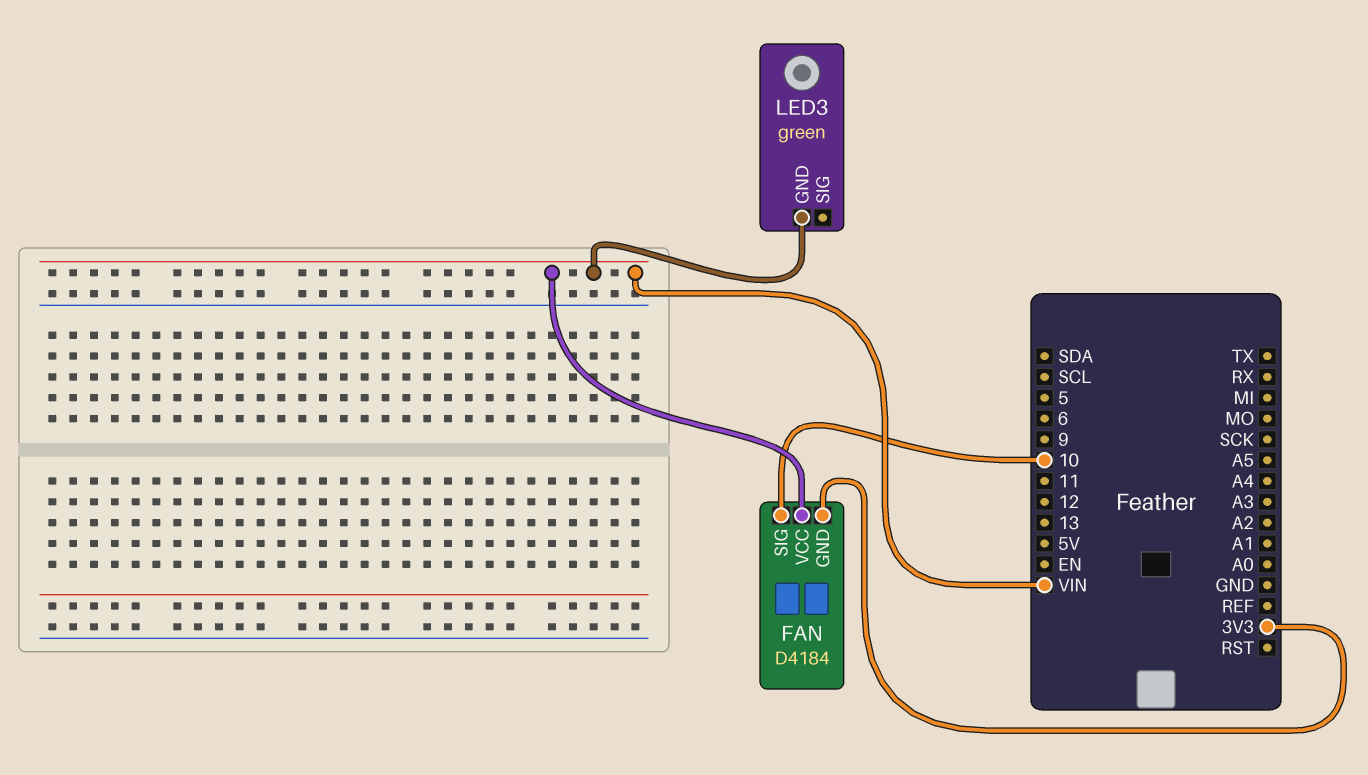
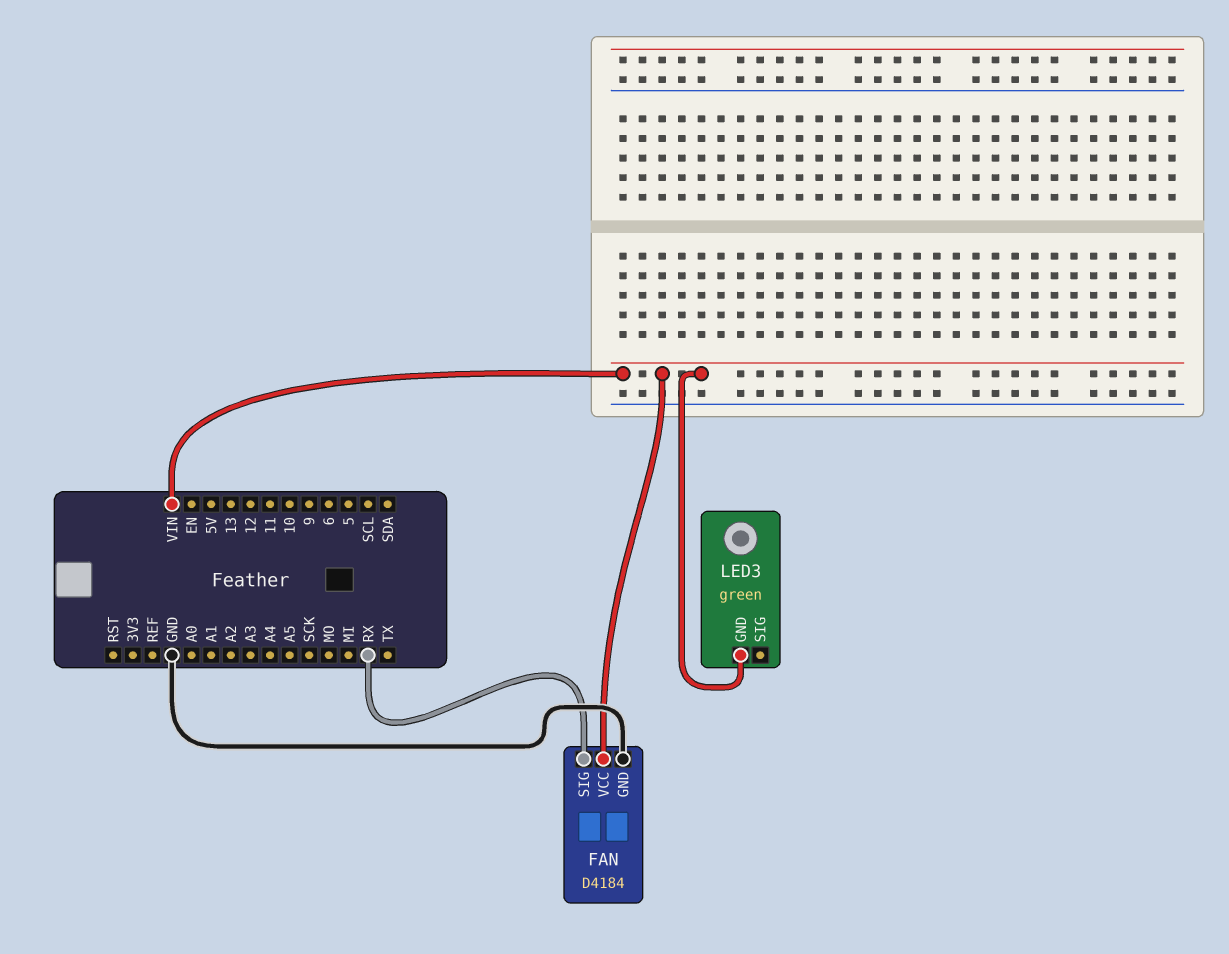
FAN pin GND: 3V3 -> GND
FAN pin SIG: 10 -> RX

